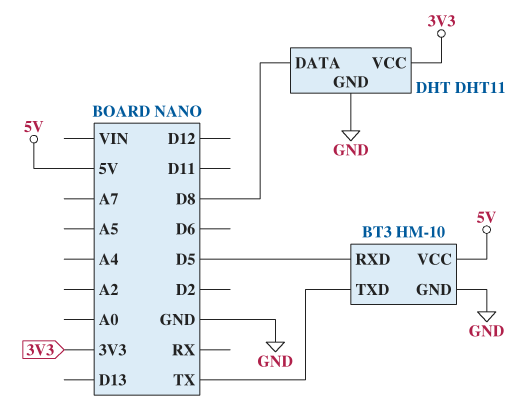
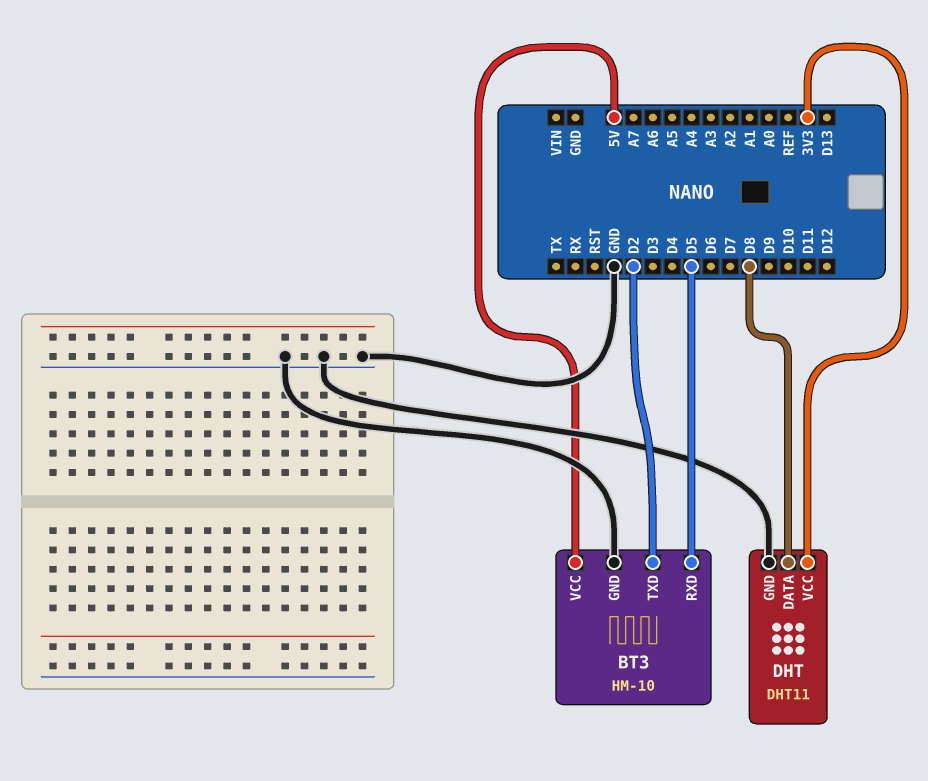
BT3 pin TXD: TX -> D2

